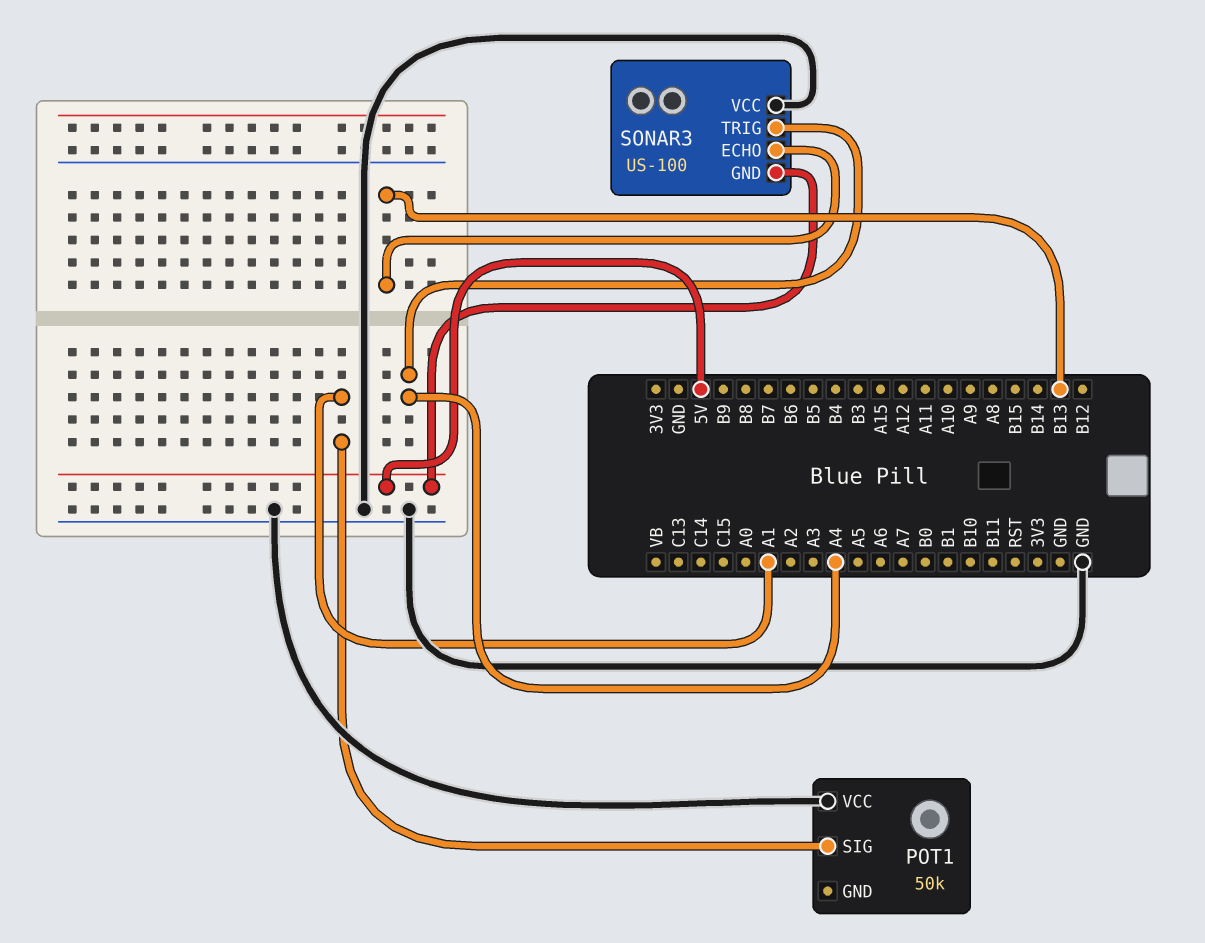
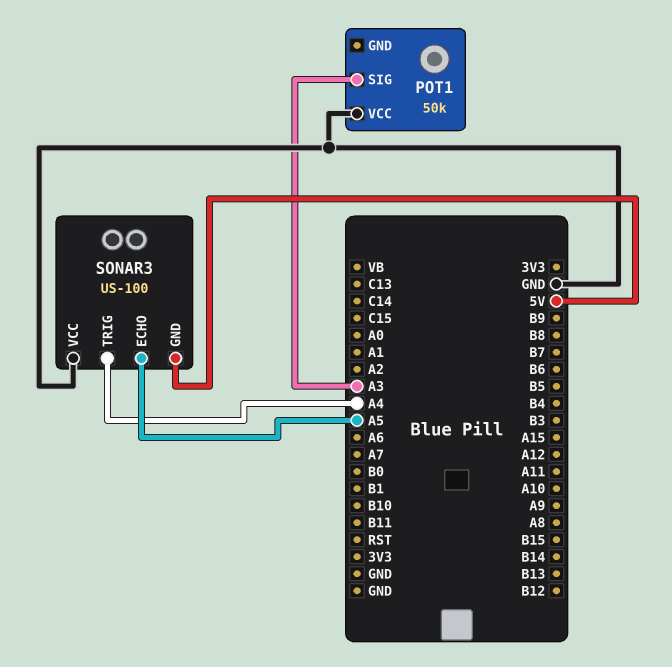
POT1 pin SIG: A1 -> A3
SONAR3 pin ECHO: B13 -> A5

